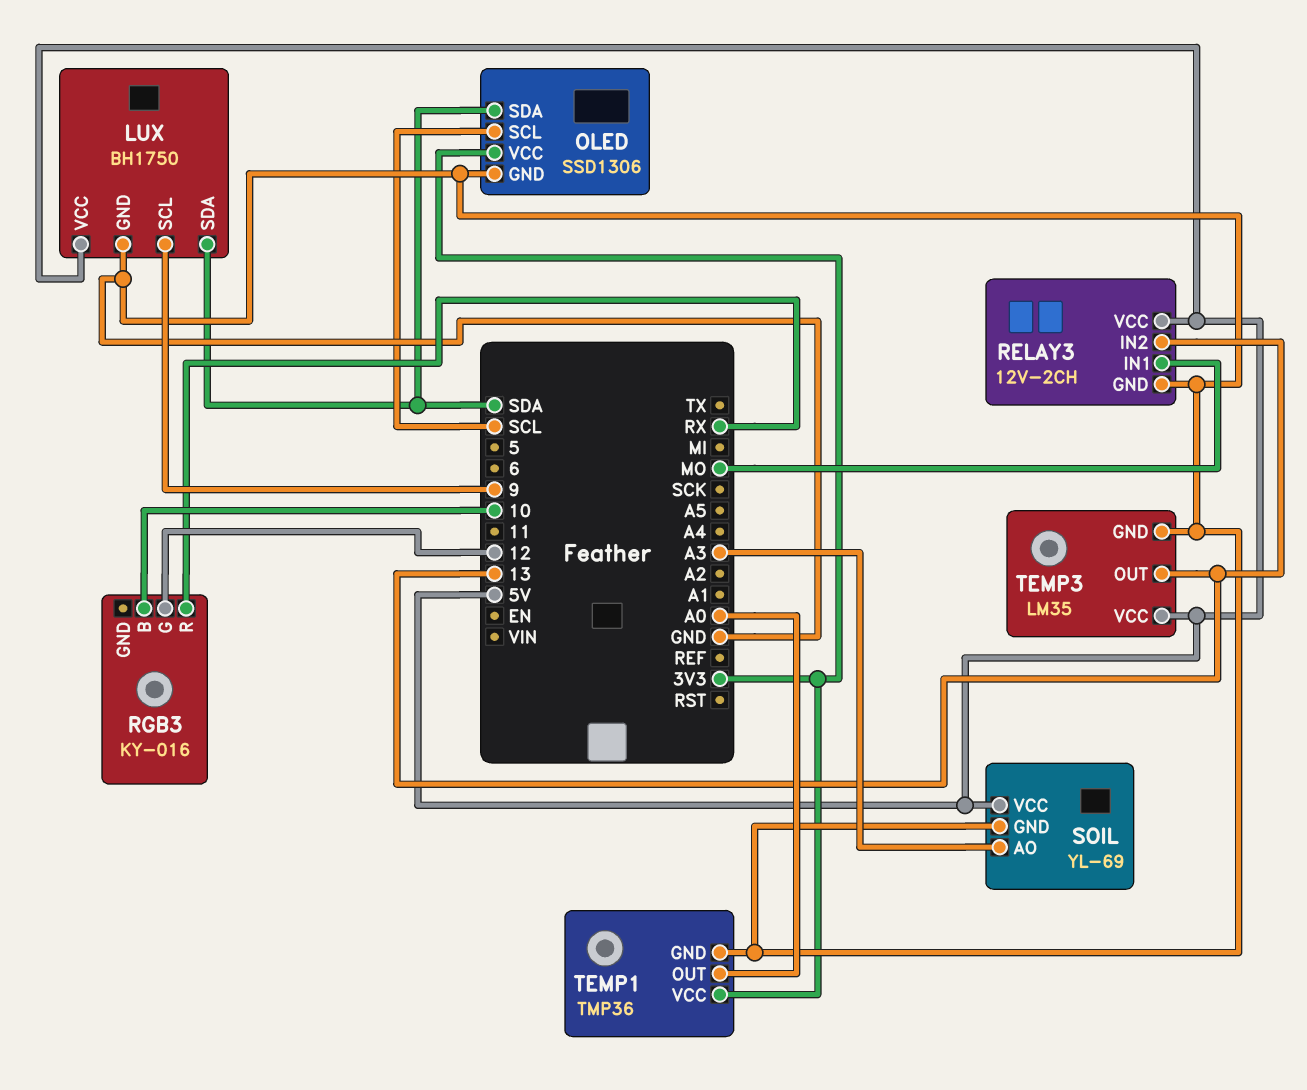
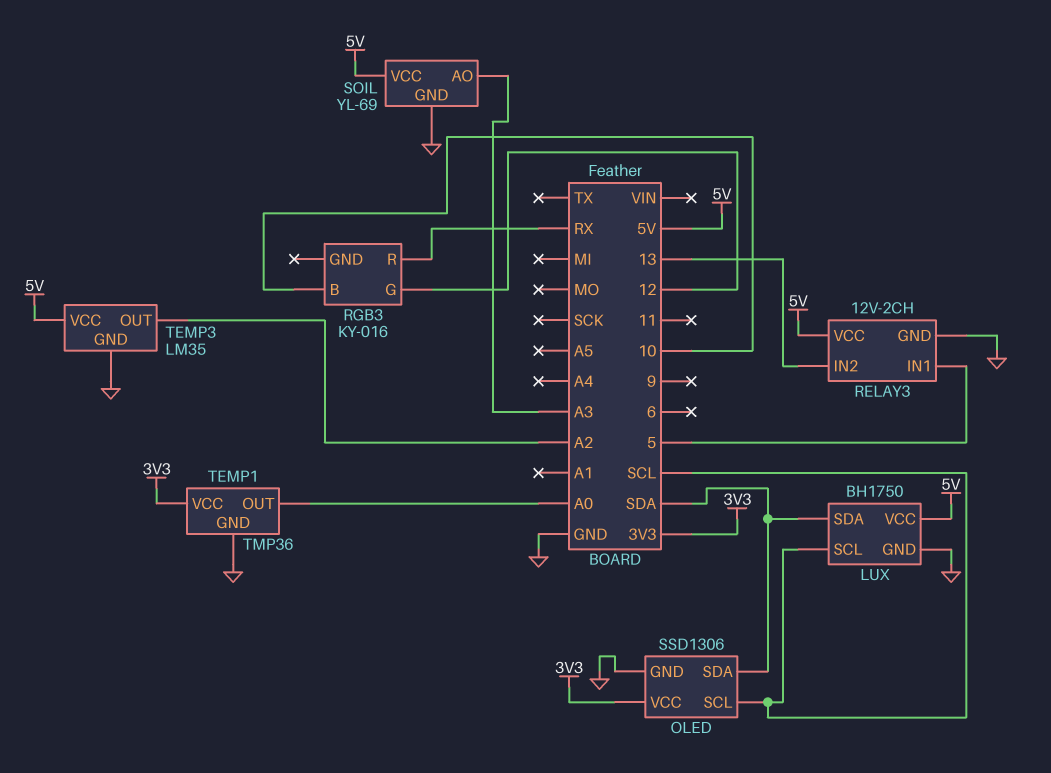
LUX pin SCL: 9 -> SCL
RELAY3 pin IN1: MO -> 5
TEMP3 pin OUT: 13 -> A2

